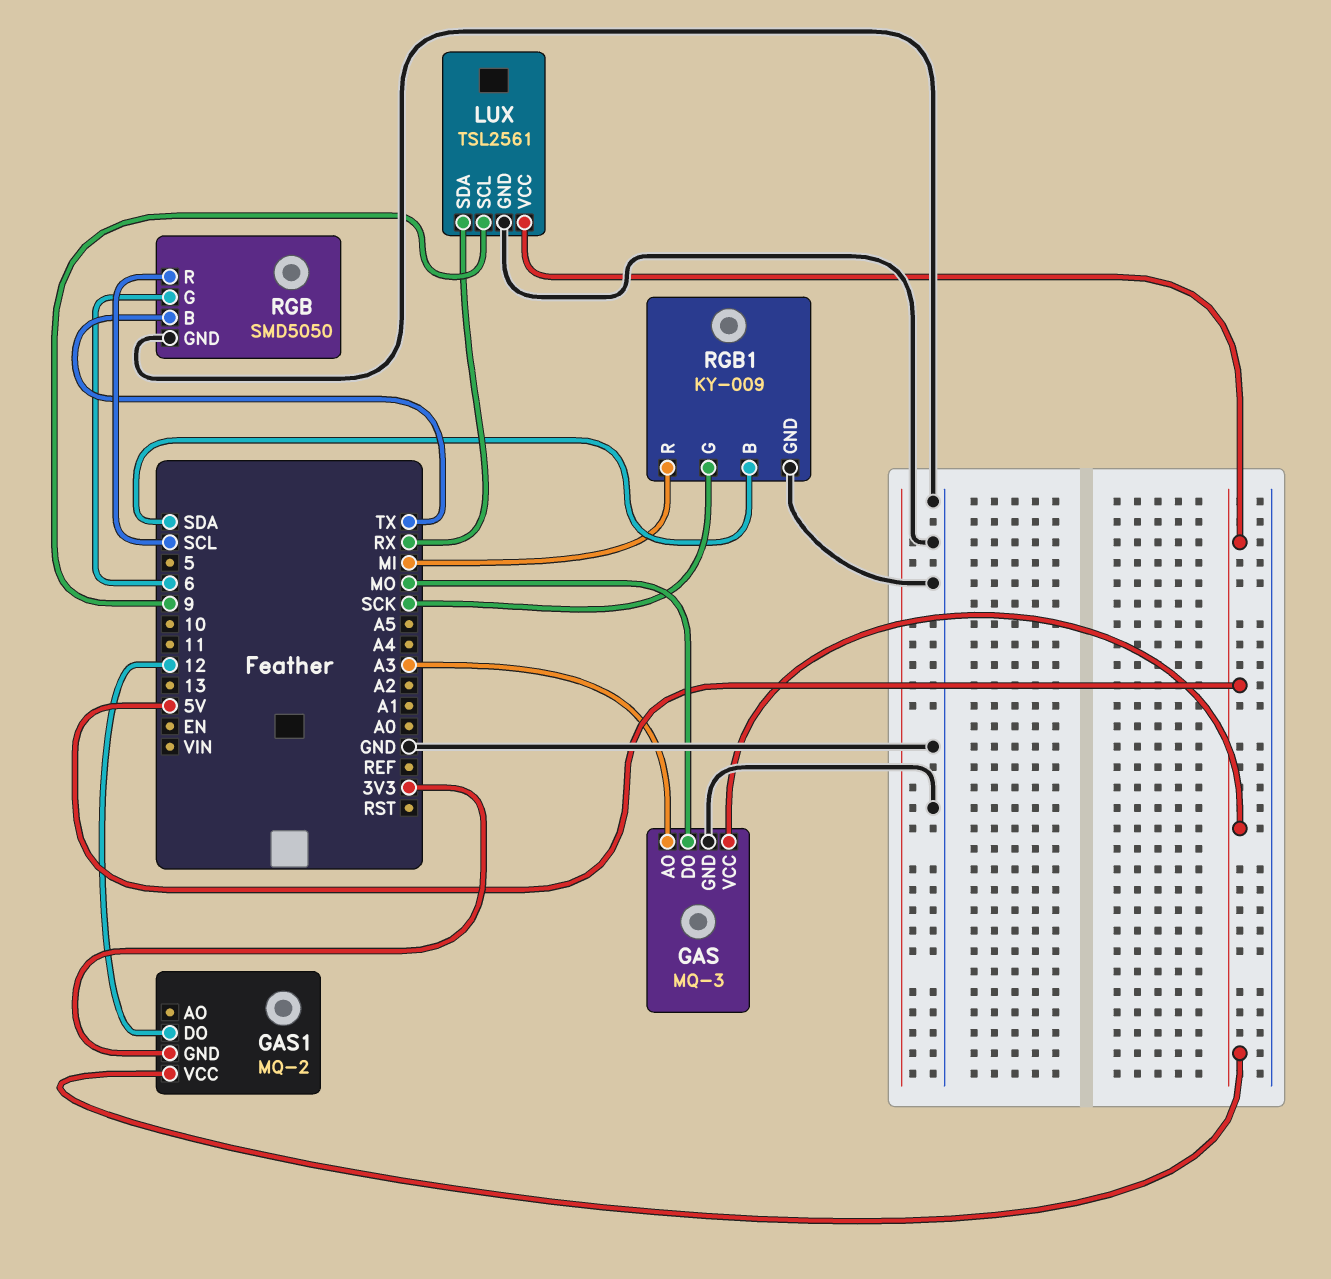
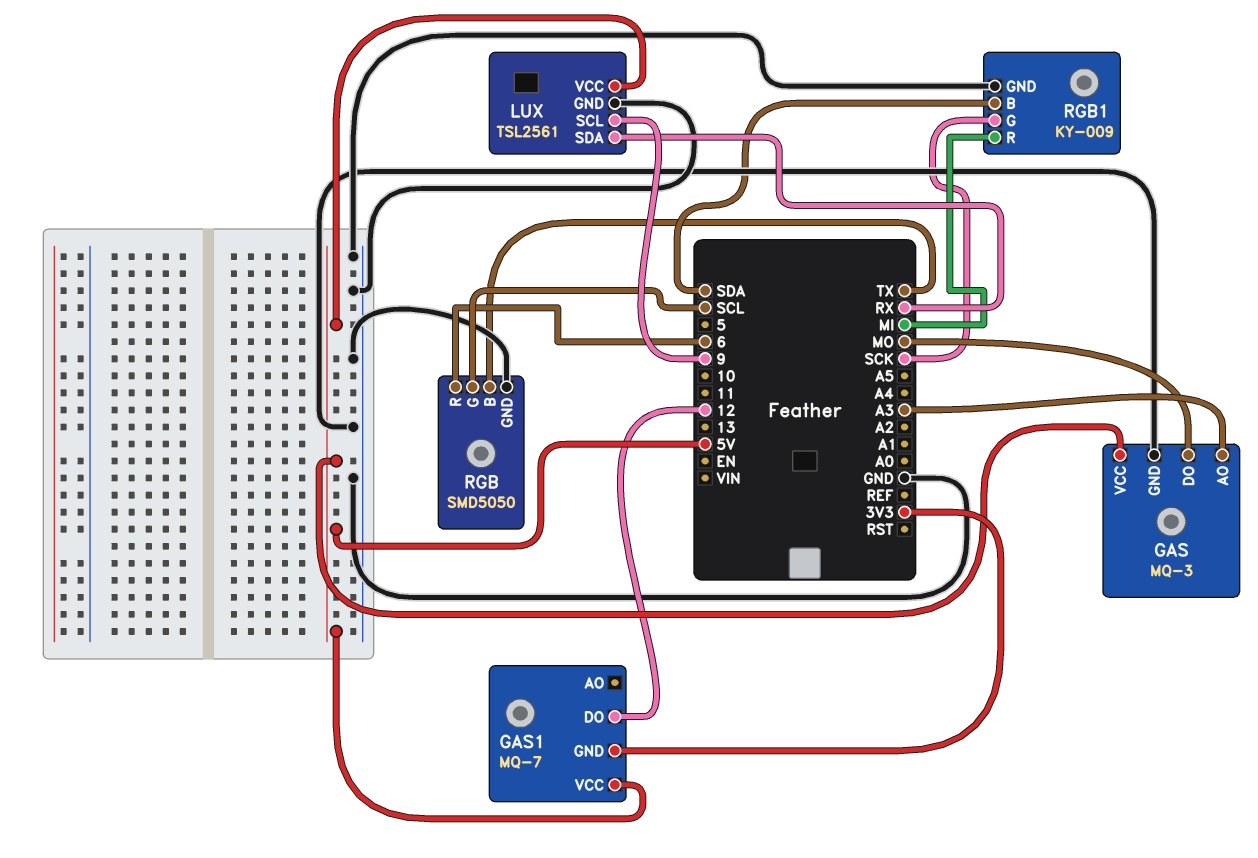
GAS1: MQ-2 -> MQ-7
RGB pin G: 6 -> SCL
RGB pin R: SCL -> 6

